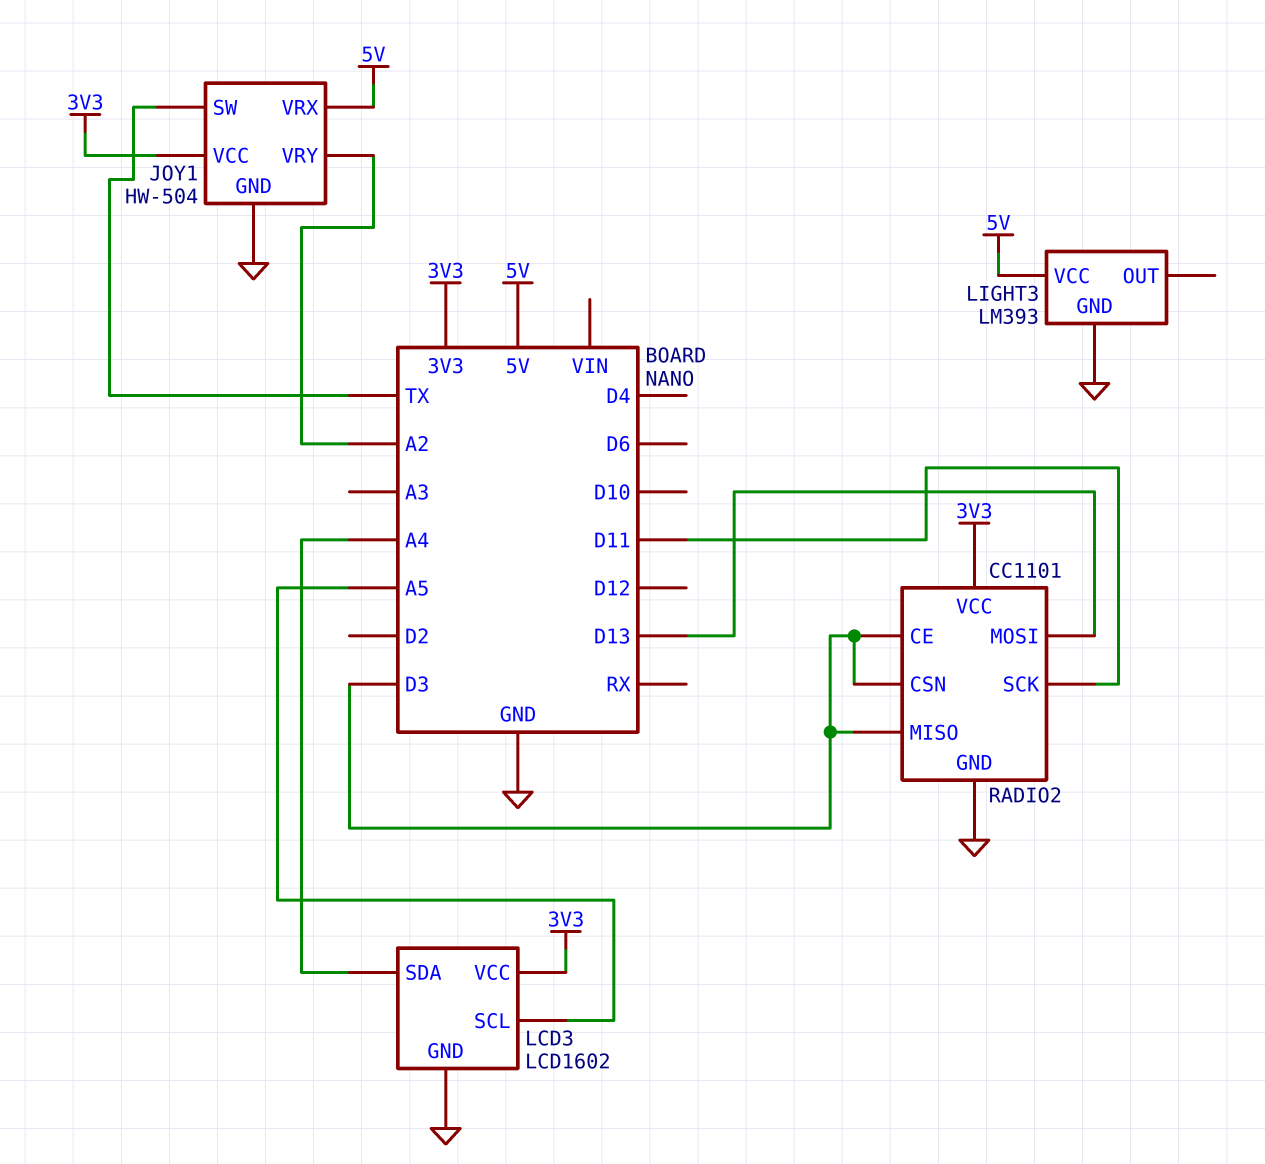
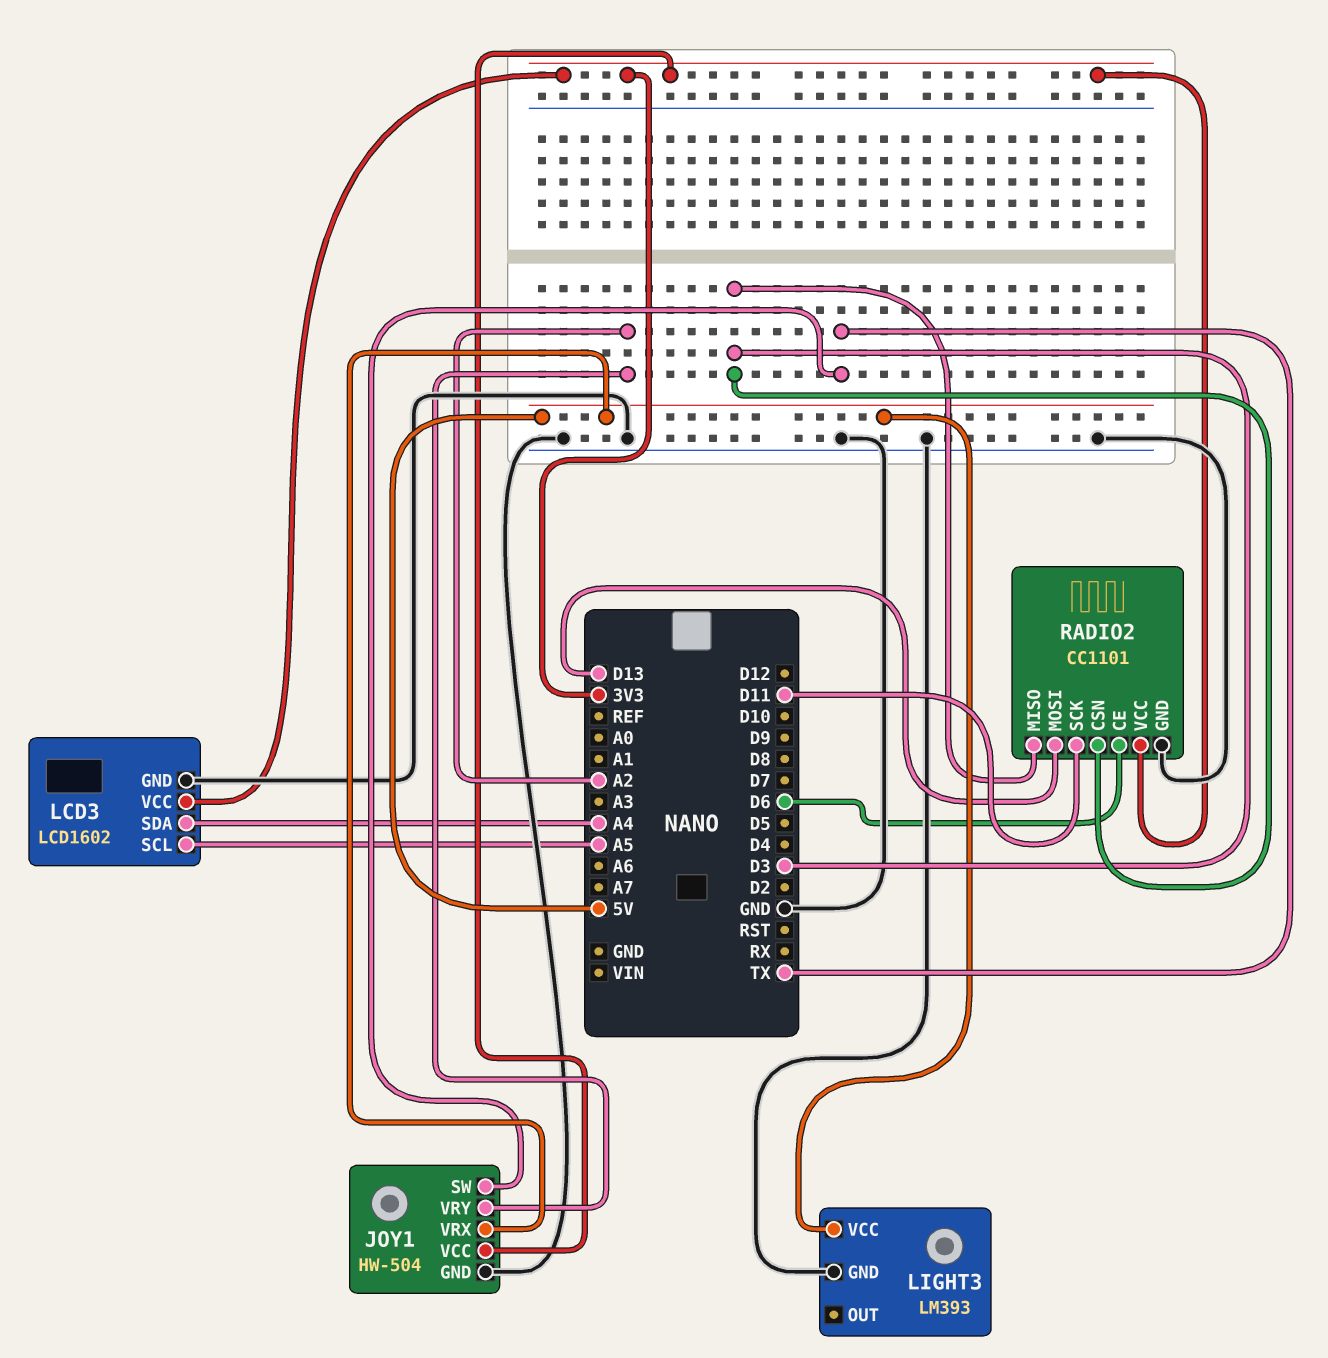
RADIO2 pin CE: D3 -> D6

